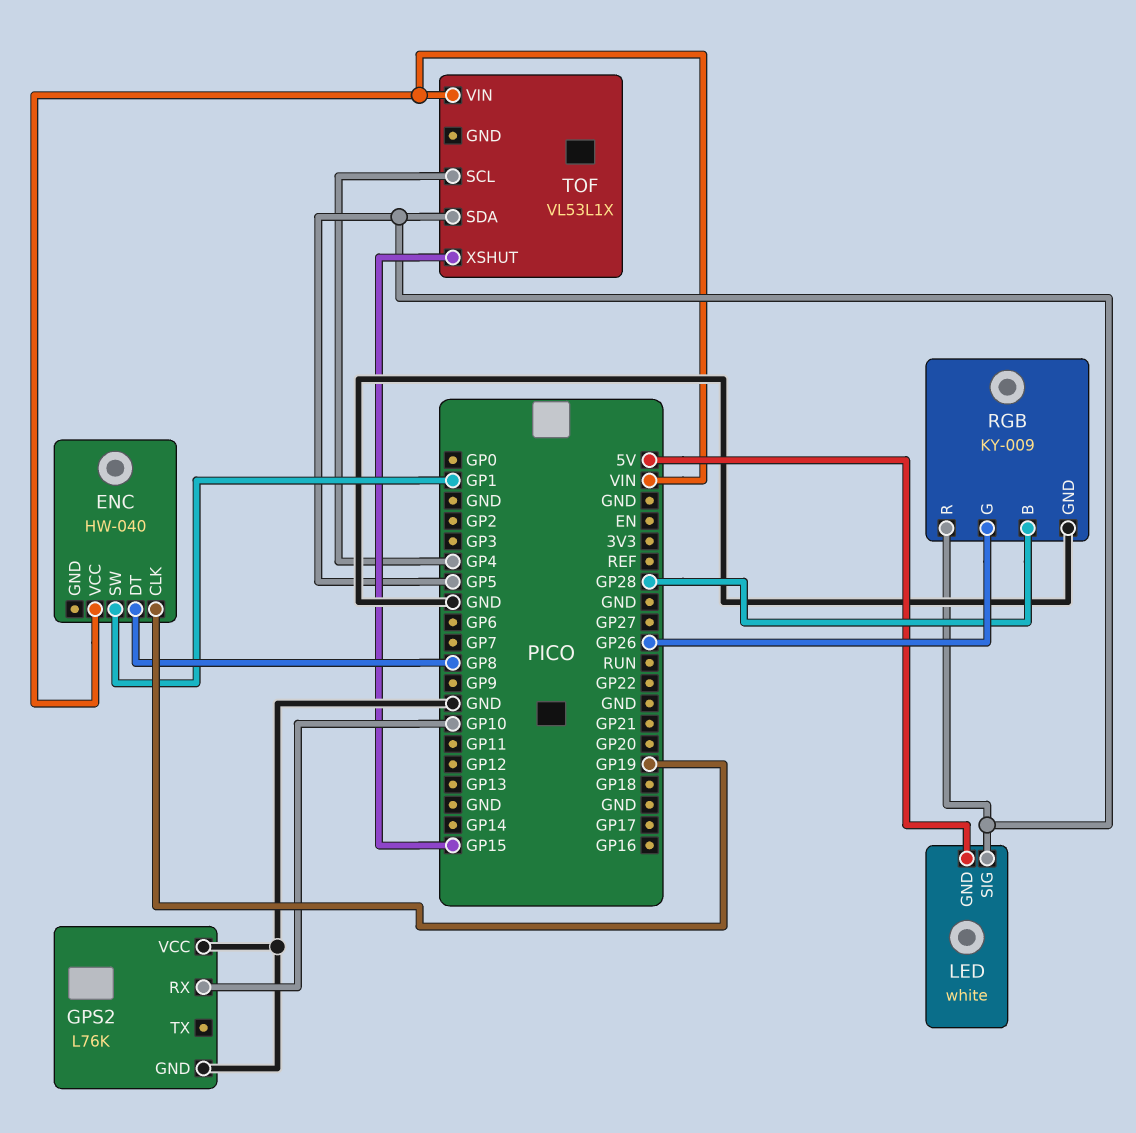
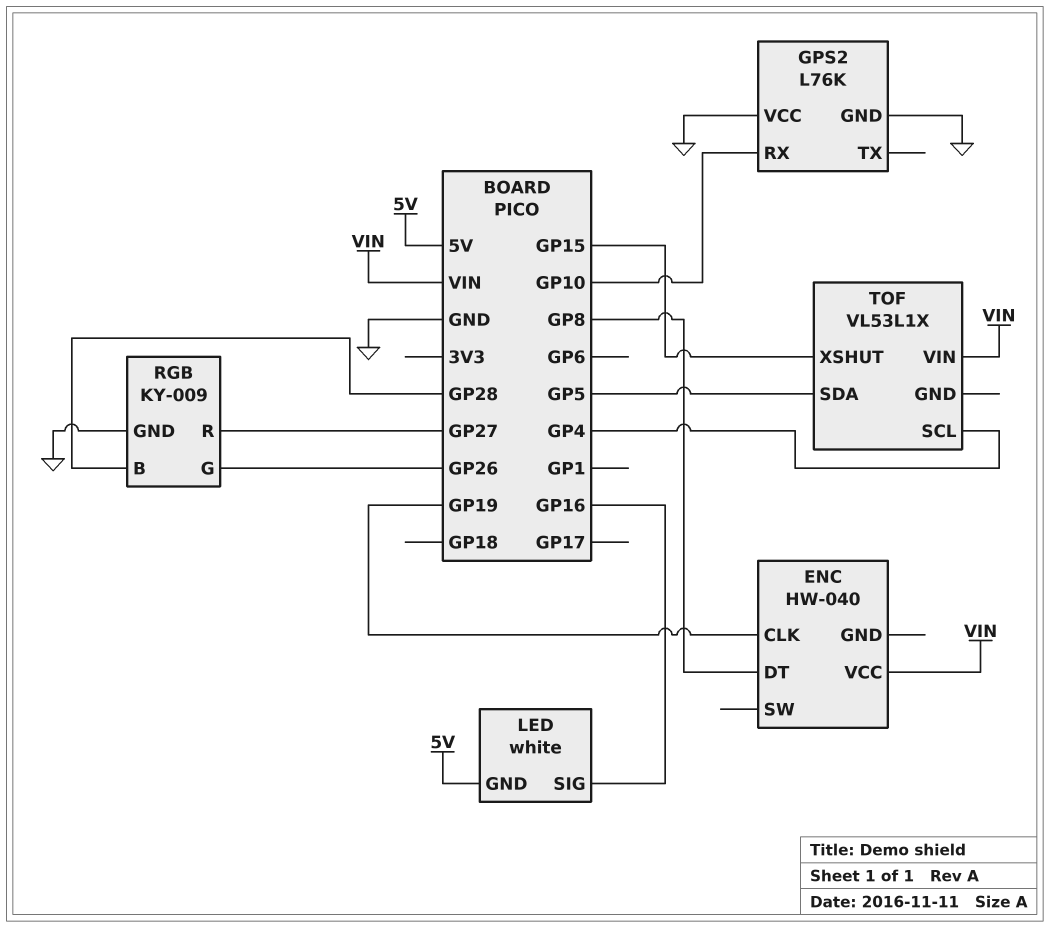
ENC pin SW: GP1 -> none
LED pin SIG: GP5 -> GP16
RGB pin R: GP5 -> GP27

